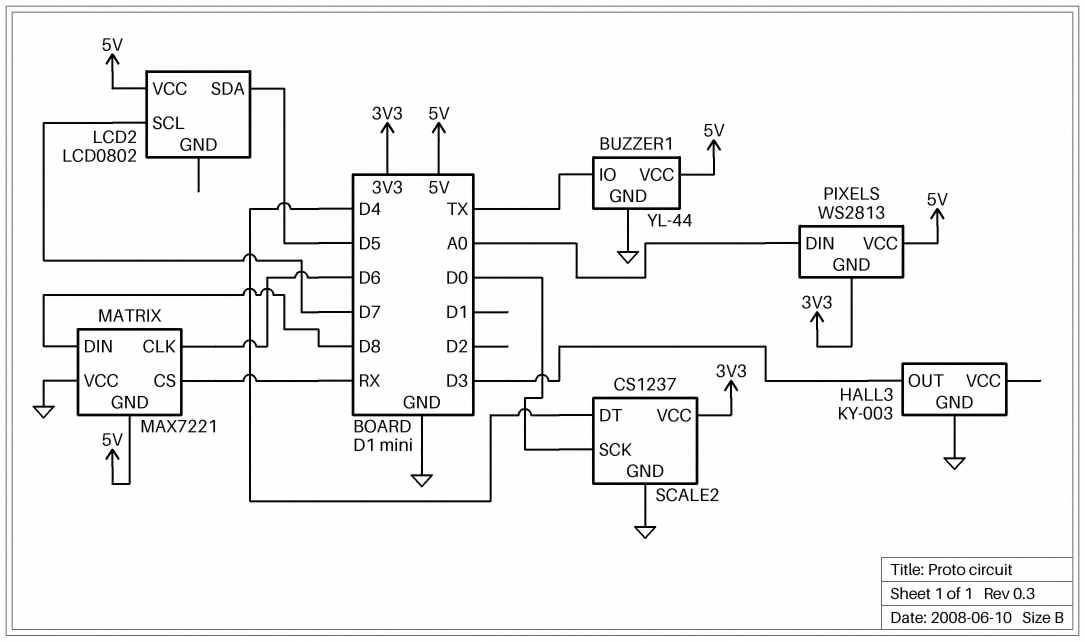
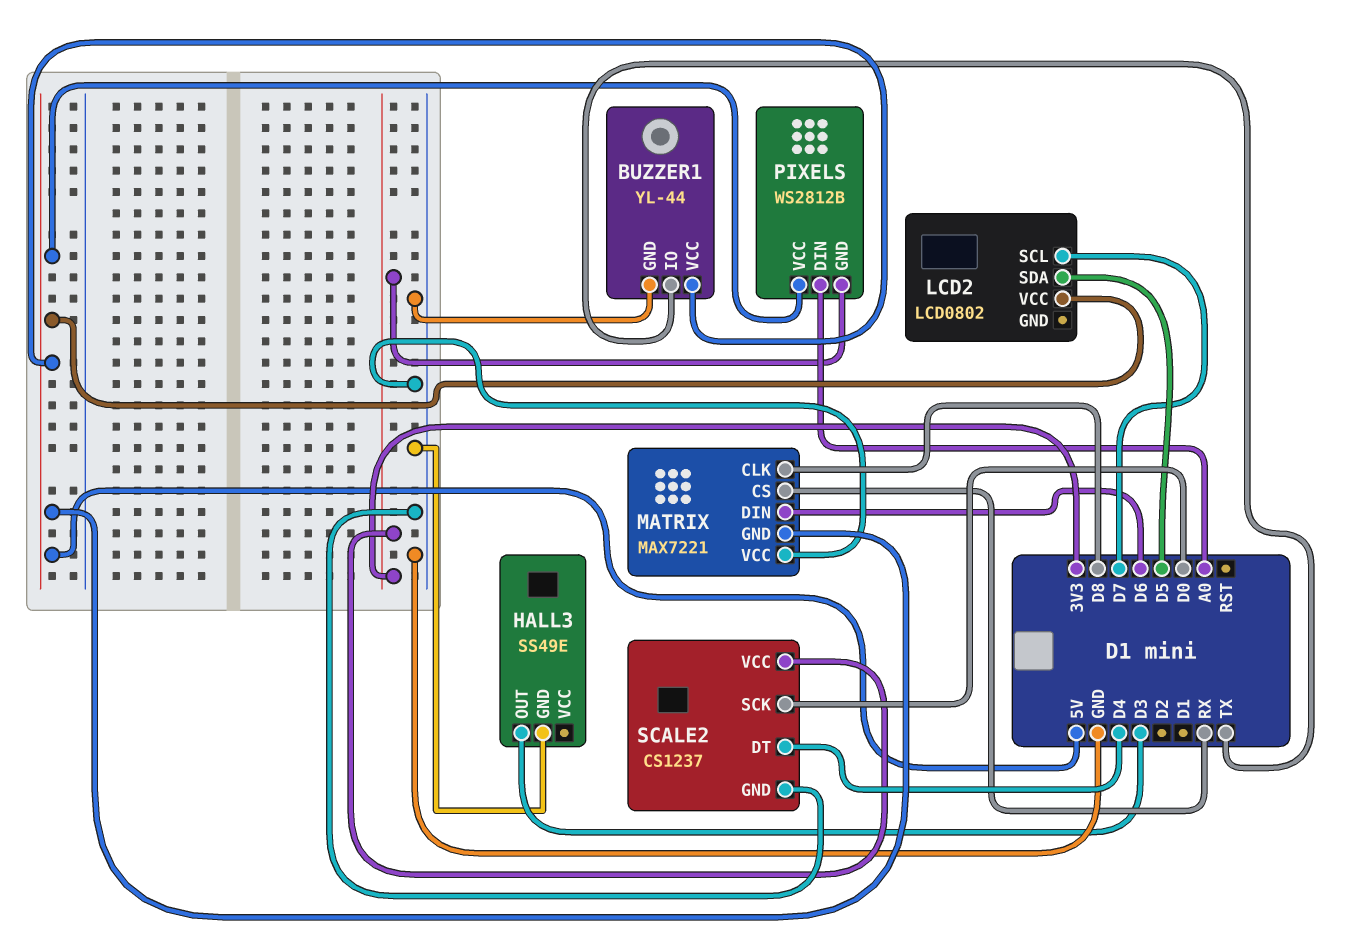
HALL3: KY-003 -> SS49E
MATRIX pin CLK: D6 -> D8
MATRIX pin DIN: D8 -> D6
PIXELS: WS2813 -> WS2812B

